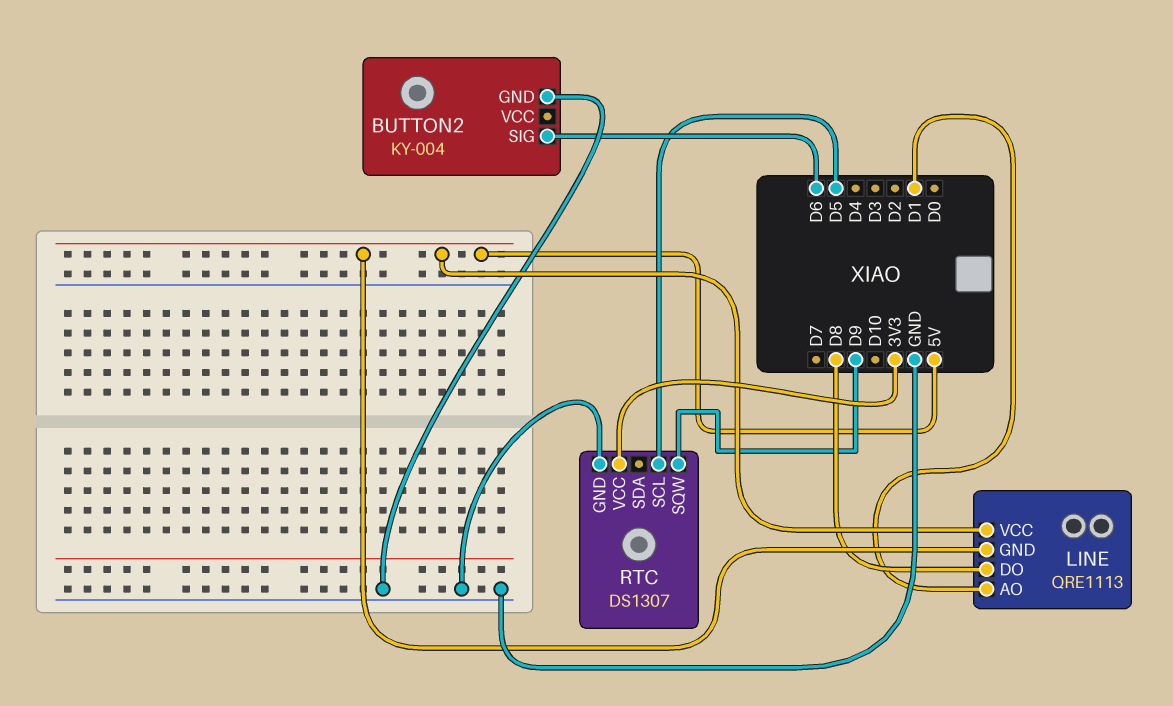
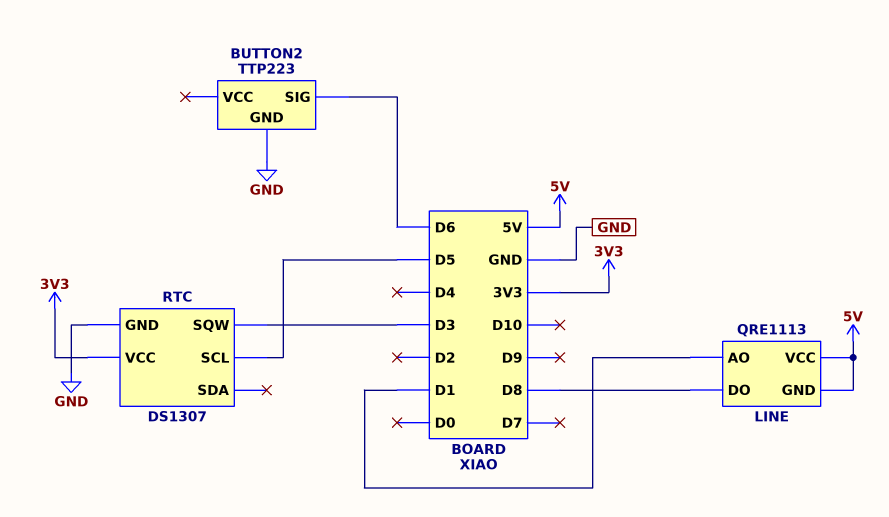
BUTTON2: KY-004 -> TTP223
RTC pin SQW: D9 -> D3

